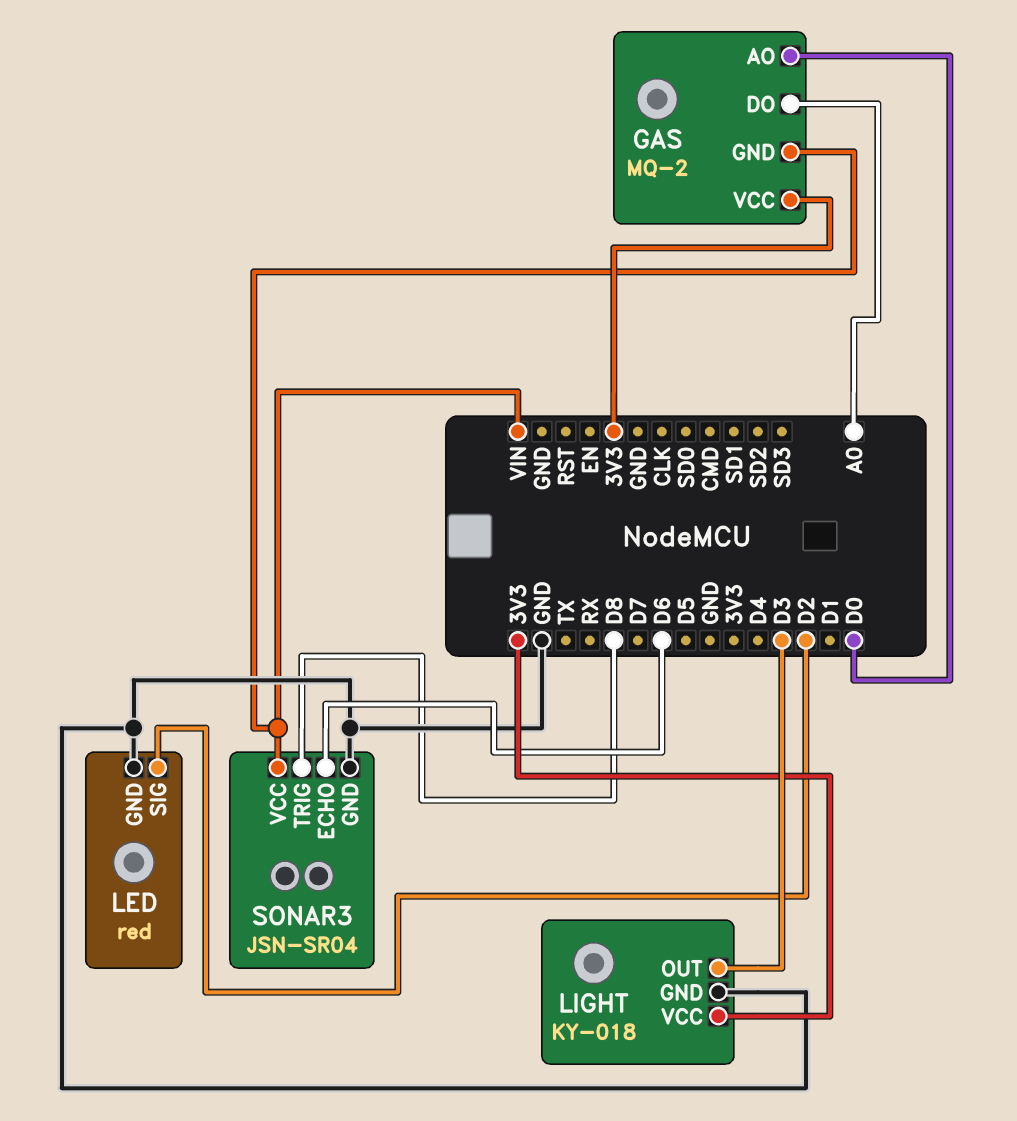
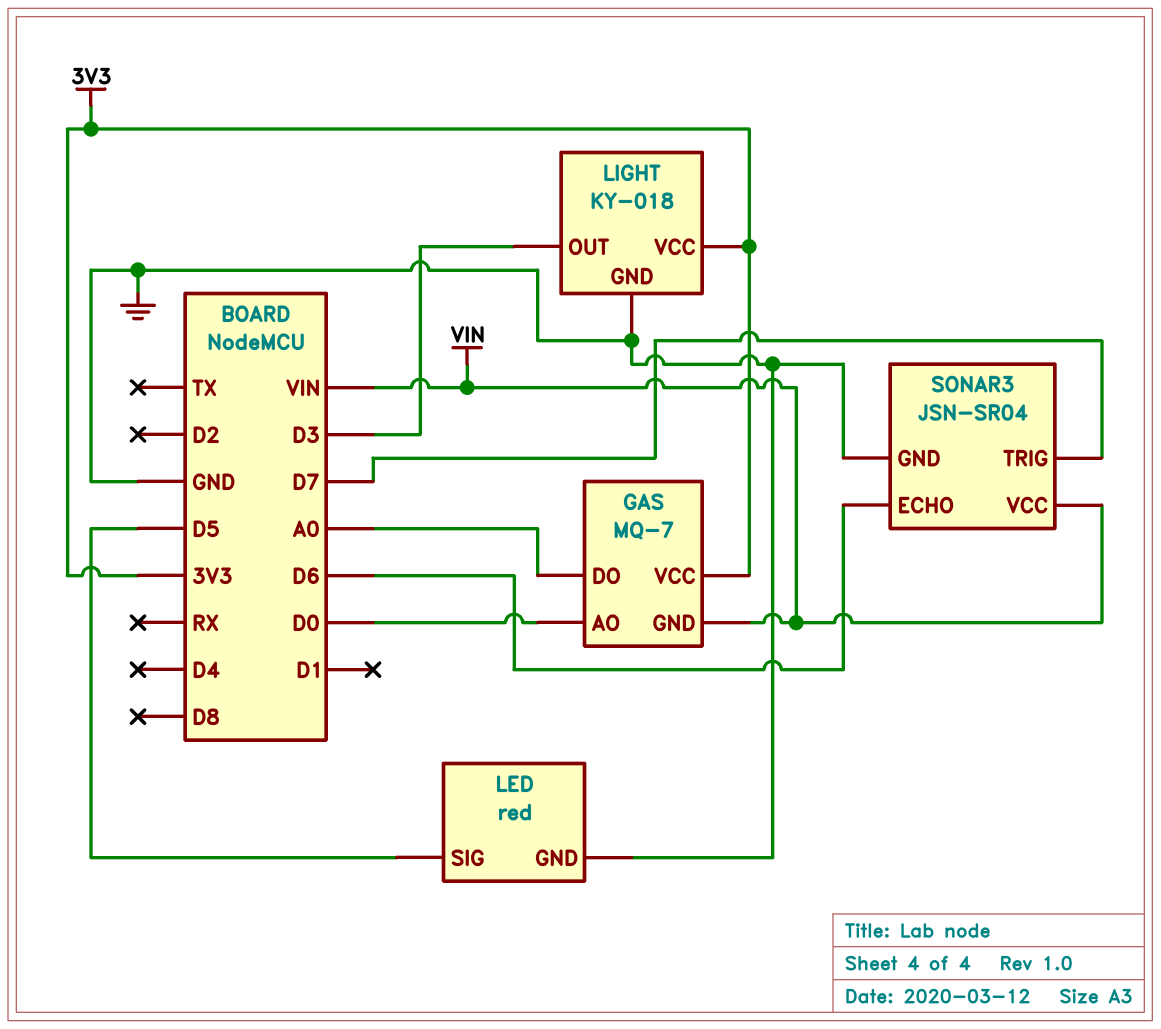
GAS: MQ-2 -> MQ-7
LED pin SIG: D2 -> D5
SONAR3 pin TRIG: D8 -> D7

